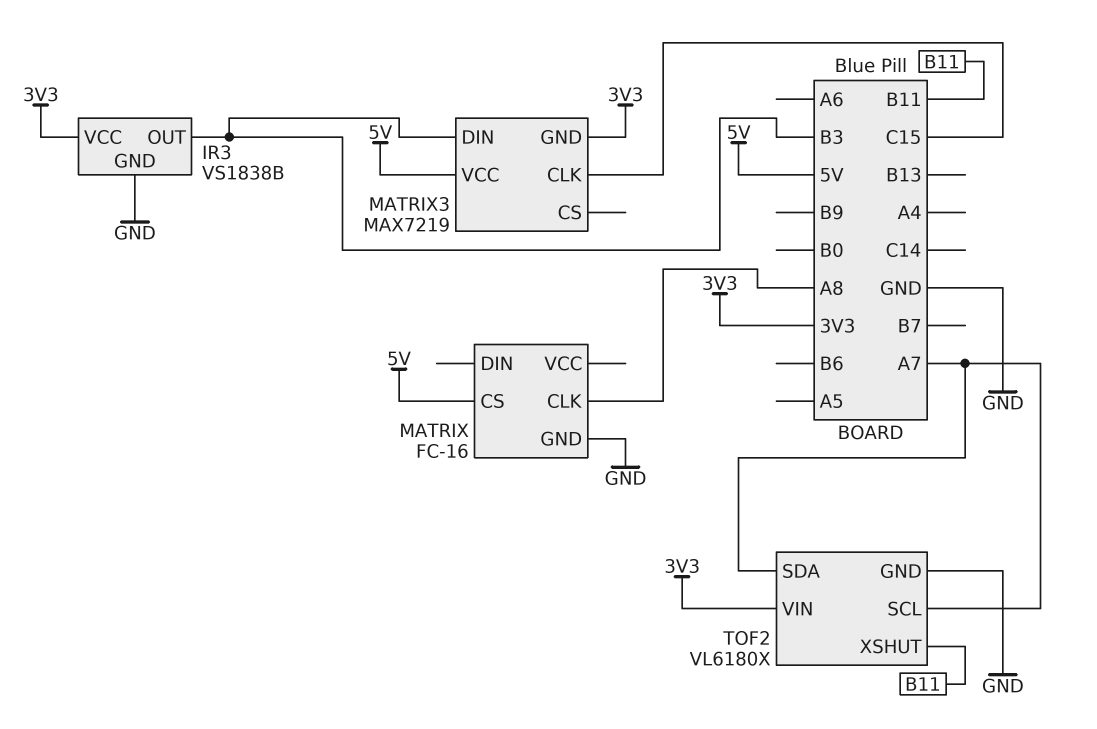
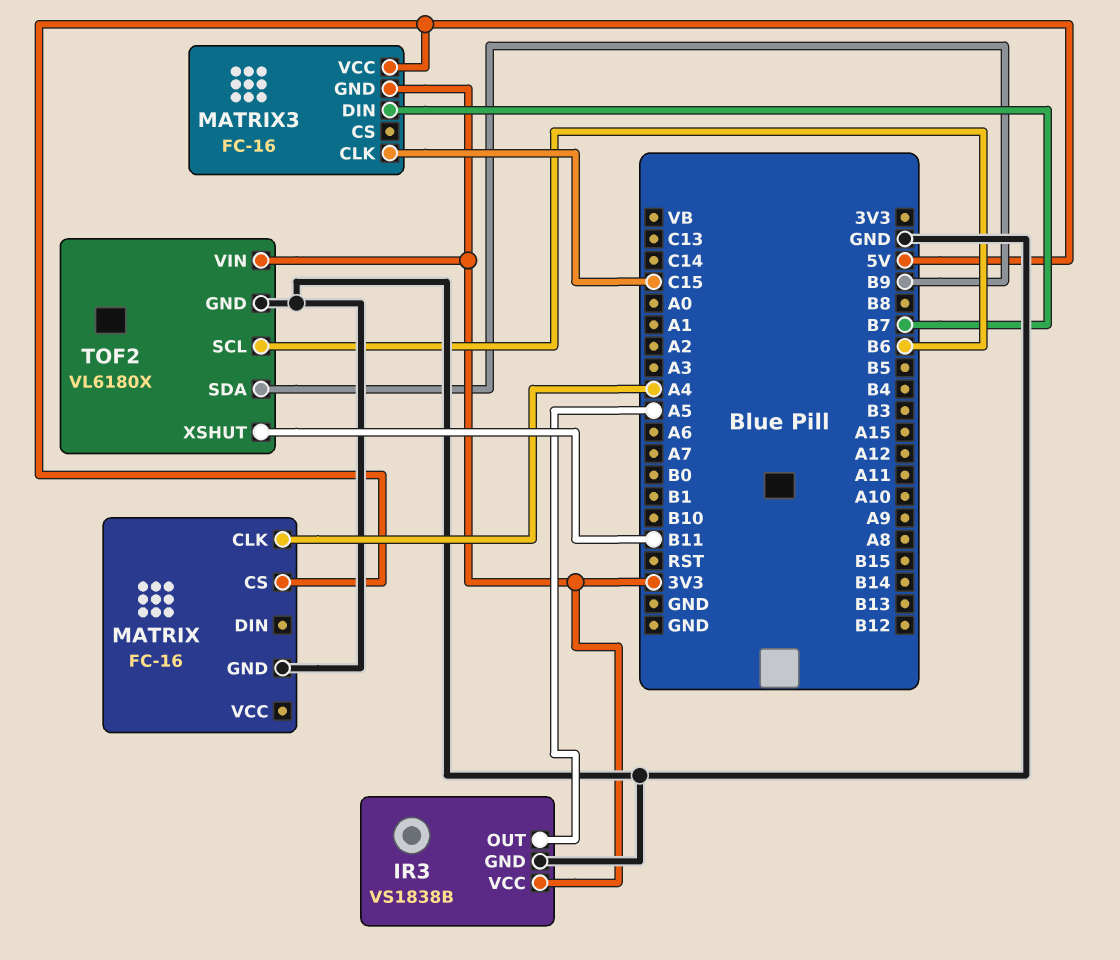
IR3 pin OUT: B3 -> A5
MATRIX pin CLK: A8 -> A4
MATRIX3: MAX7219 -> FC-16
MATRIX3 pin DIN: B3 -> B7
TOF2 pin SCL: A7 -> B6
TOF2 pin SDA: A7 -> B9

